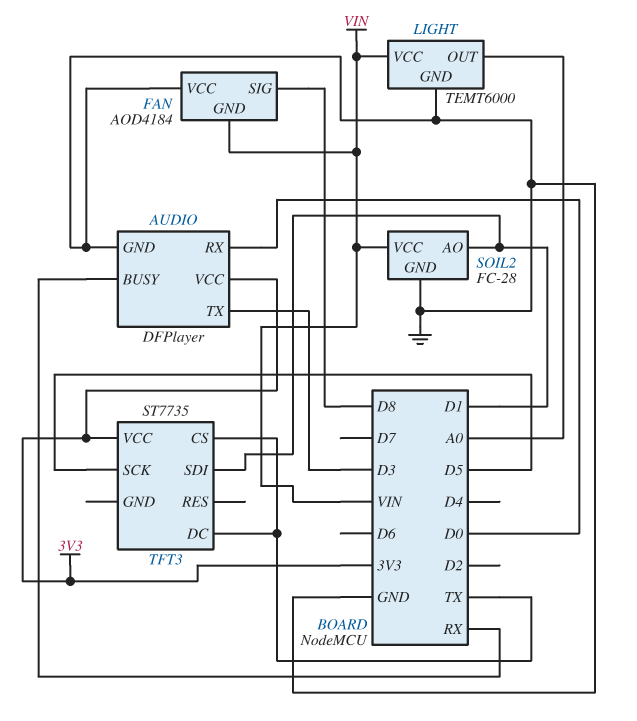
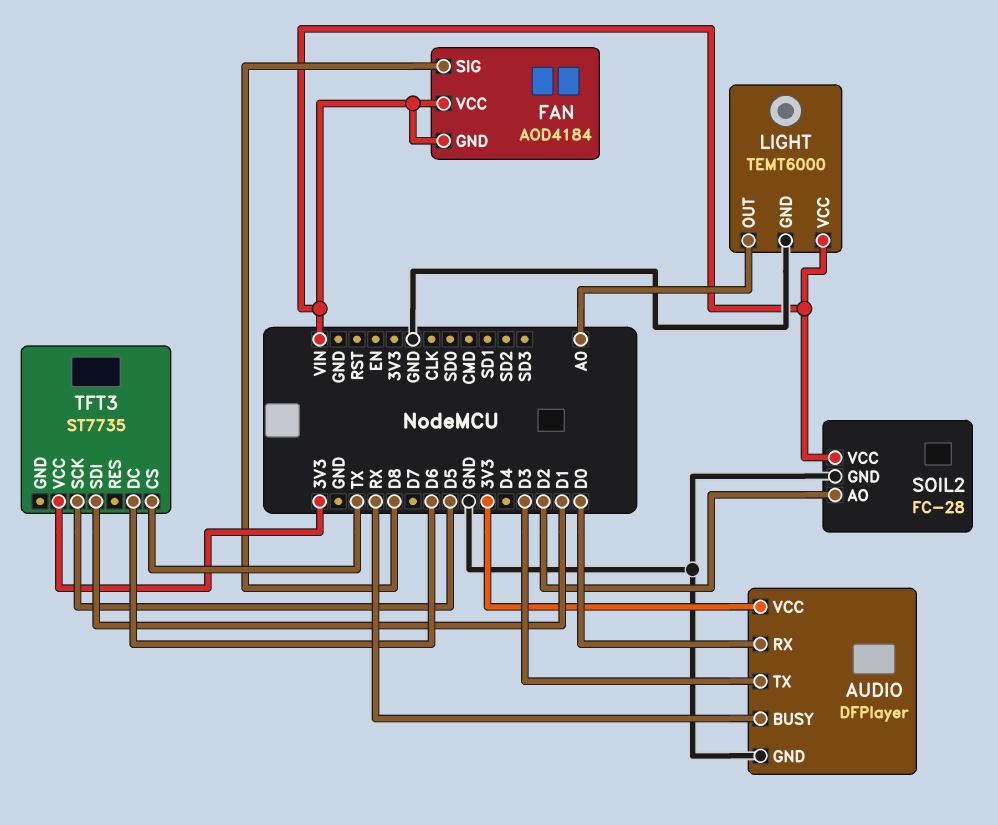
FAN pin VCC: GND -> VIN
SOIL2 pin AO: D1 -> D2
TFT3 pin DC: TX -> D6

